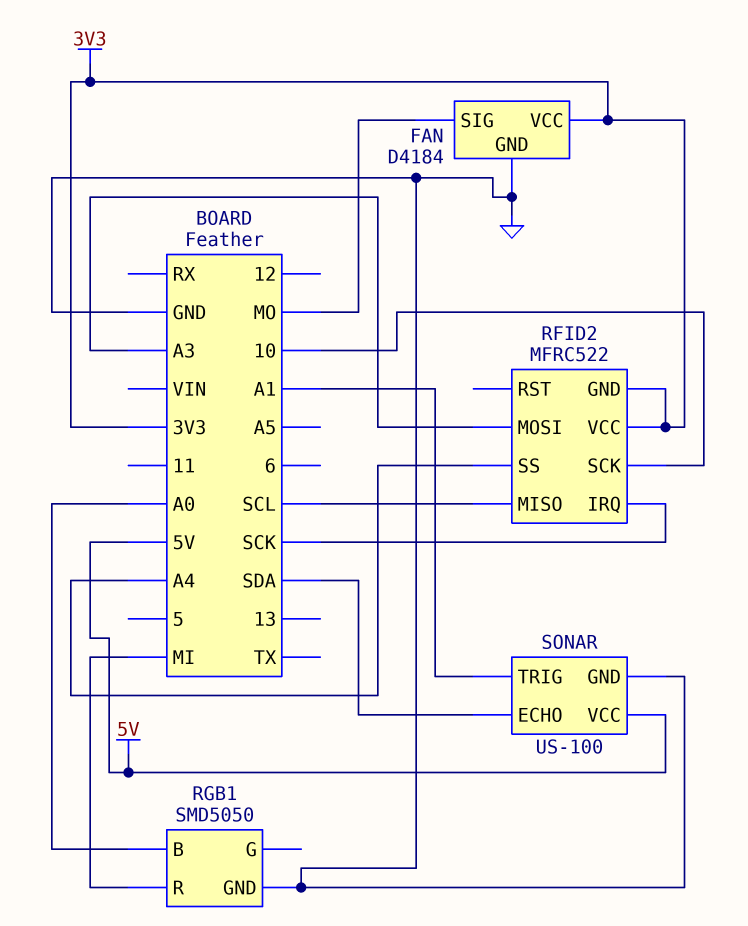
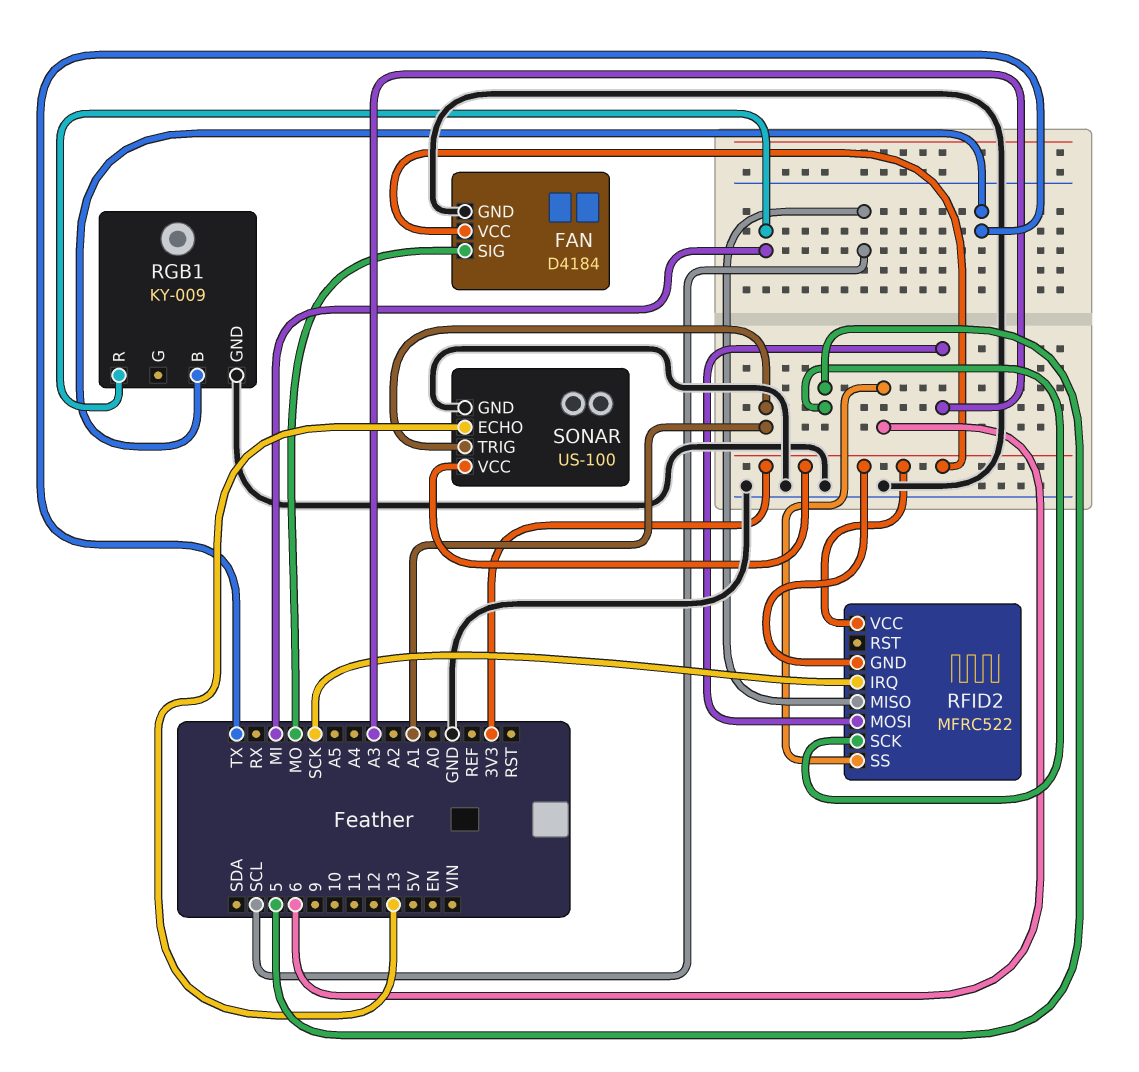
RFID2 pin SCK: 10 -> 5
RFID2 pin SS: A4 -> 6
RGB1: SMD5050 -> KY-009
RGB1 pin B: A0 -> TX
SONAR pin ECHO: SDA -> 13
SONAR pin VCC: 5V -> 3V3

